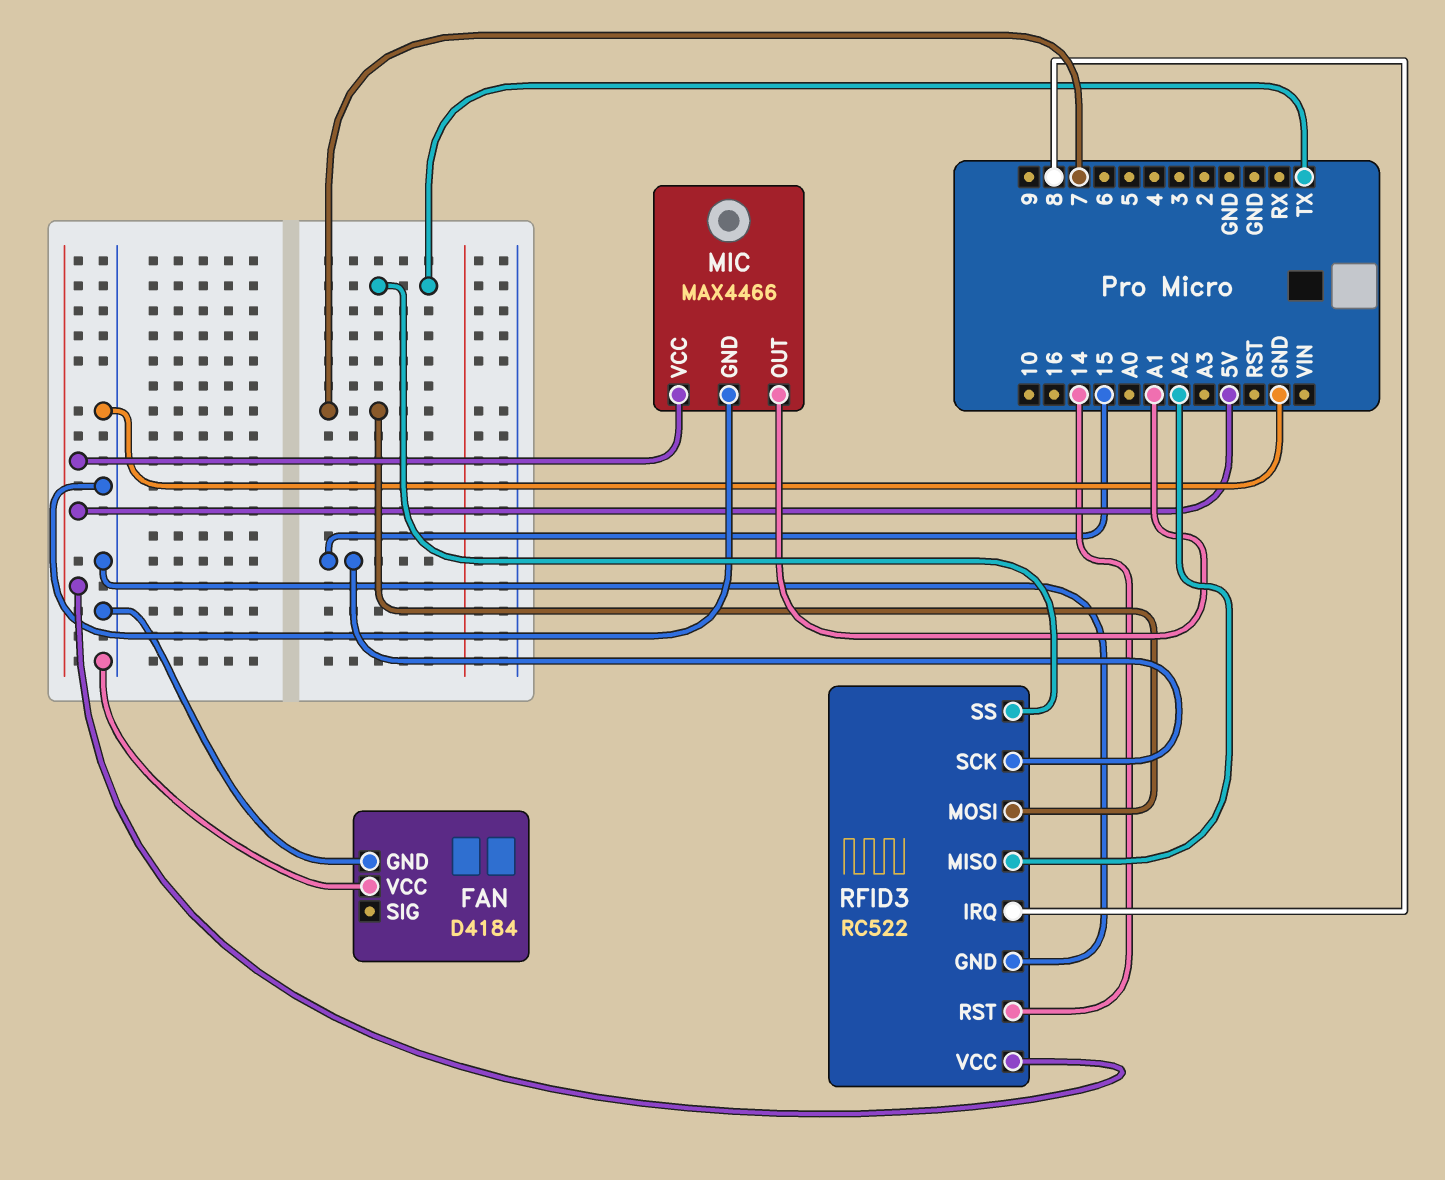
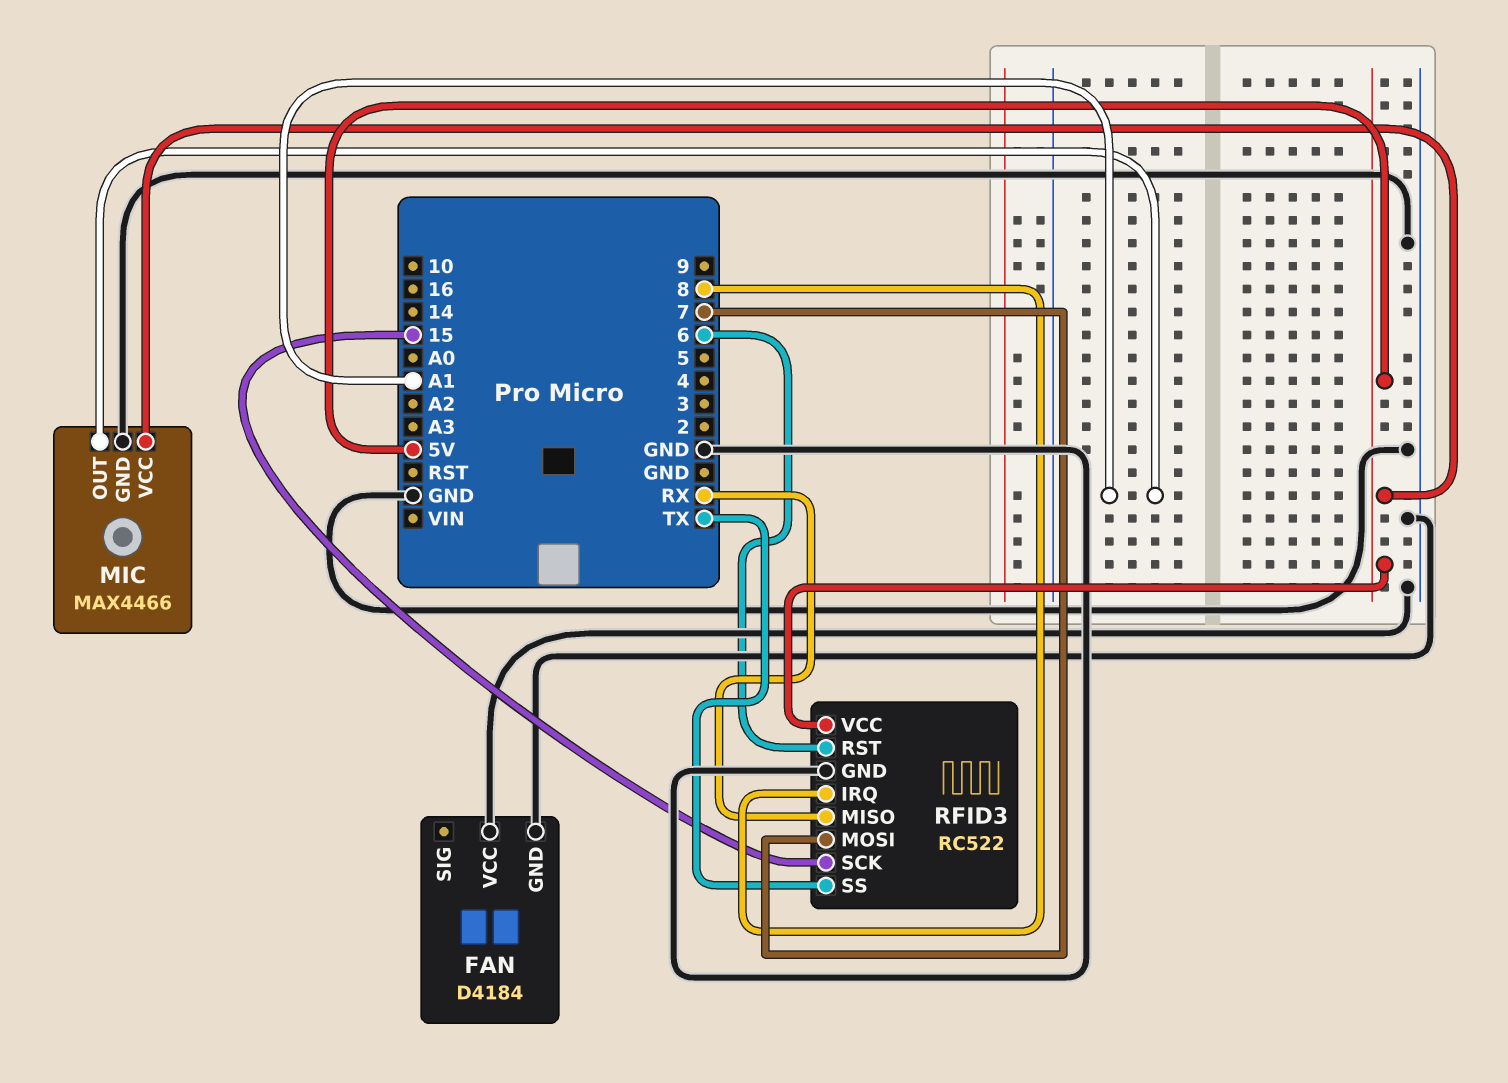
RFID3 pin MISO: A2 -> RX
RFID3 pin RST: 14 -> 6

